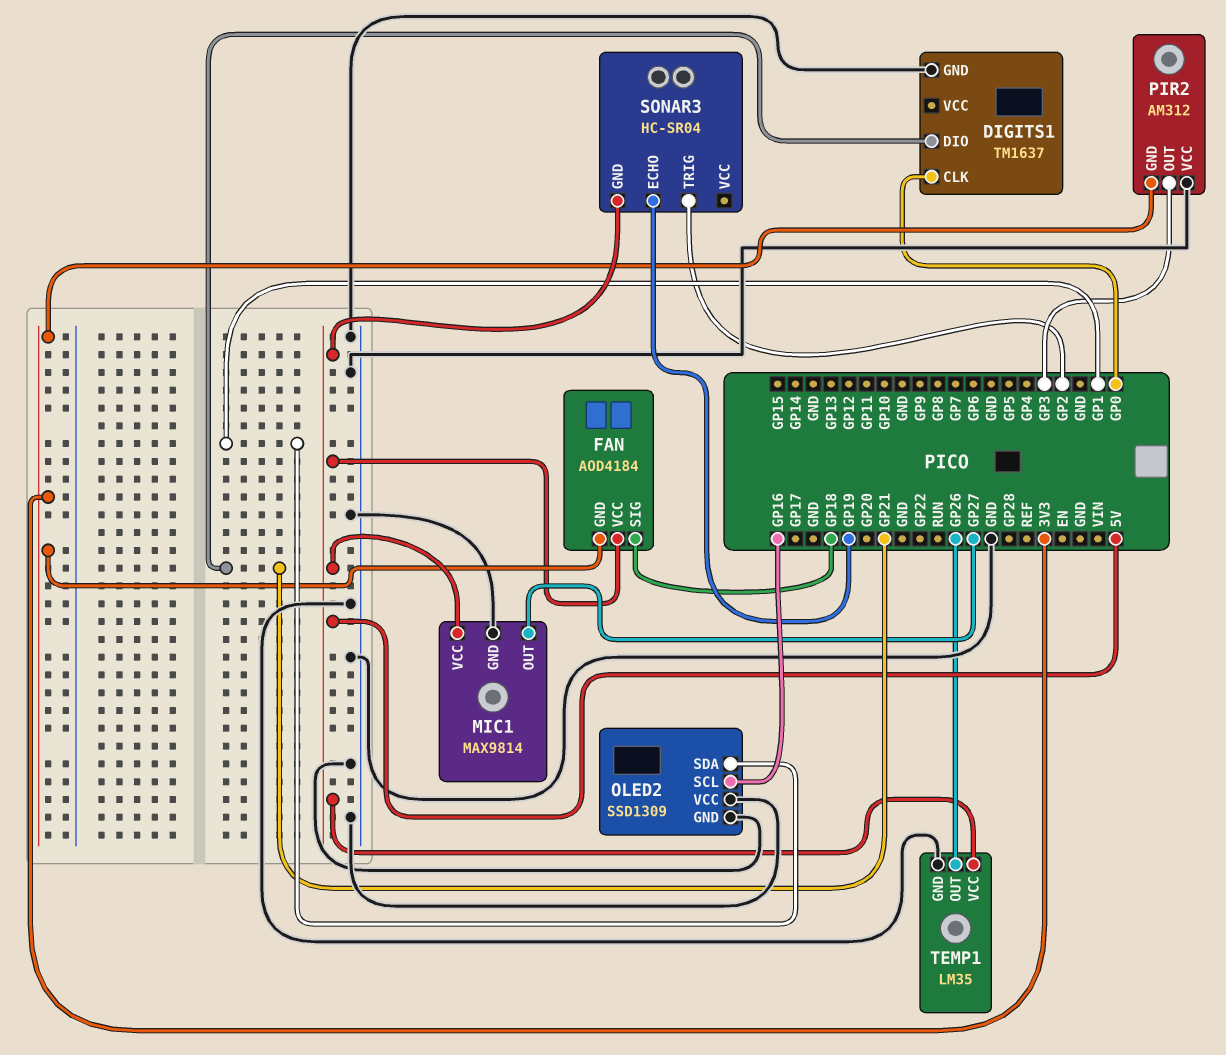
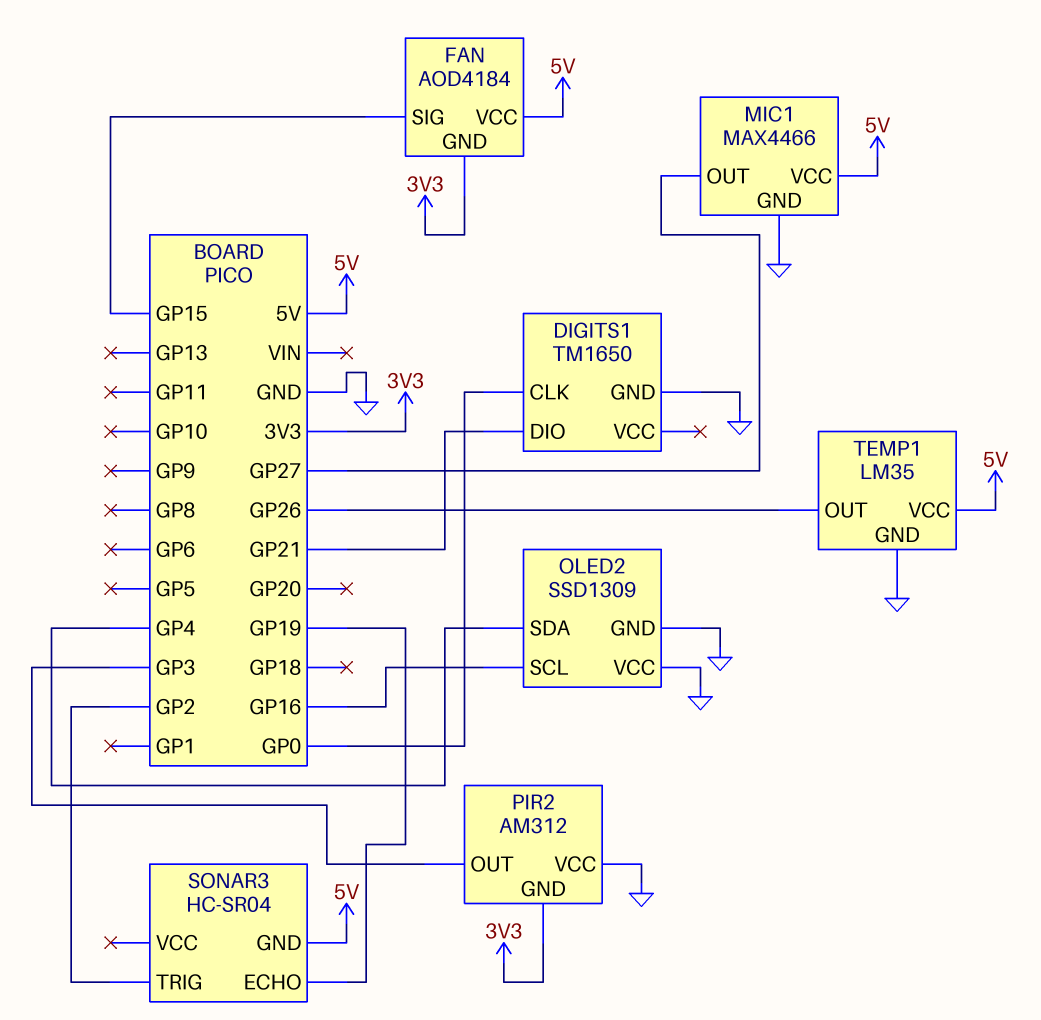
DIGITS1: TM1637 -> TM1650
FAN pin SIG: GP18 -> GP15
MIC1: MAX9814 -> MAX4466
OLED2 pin SDA: GP1 -> GP4

